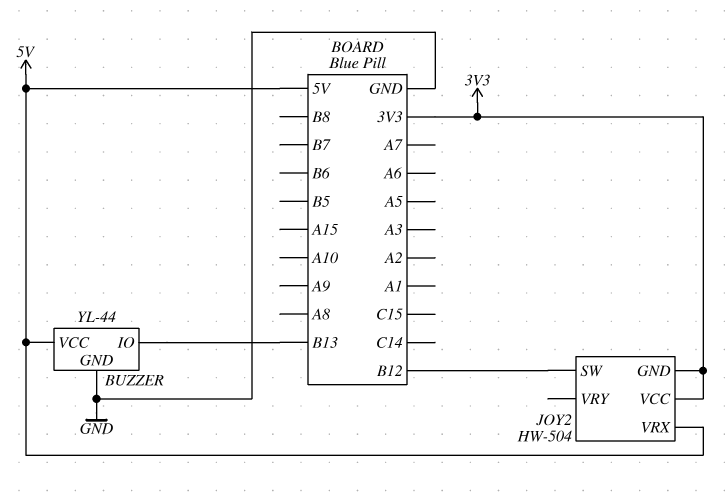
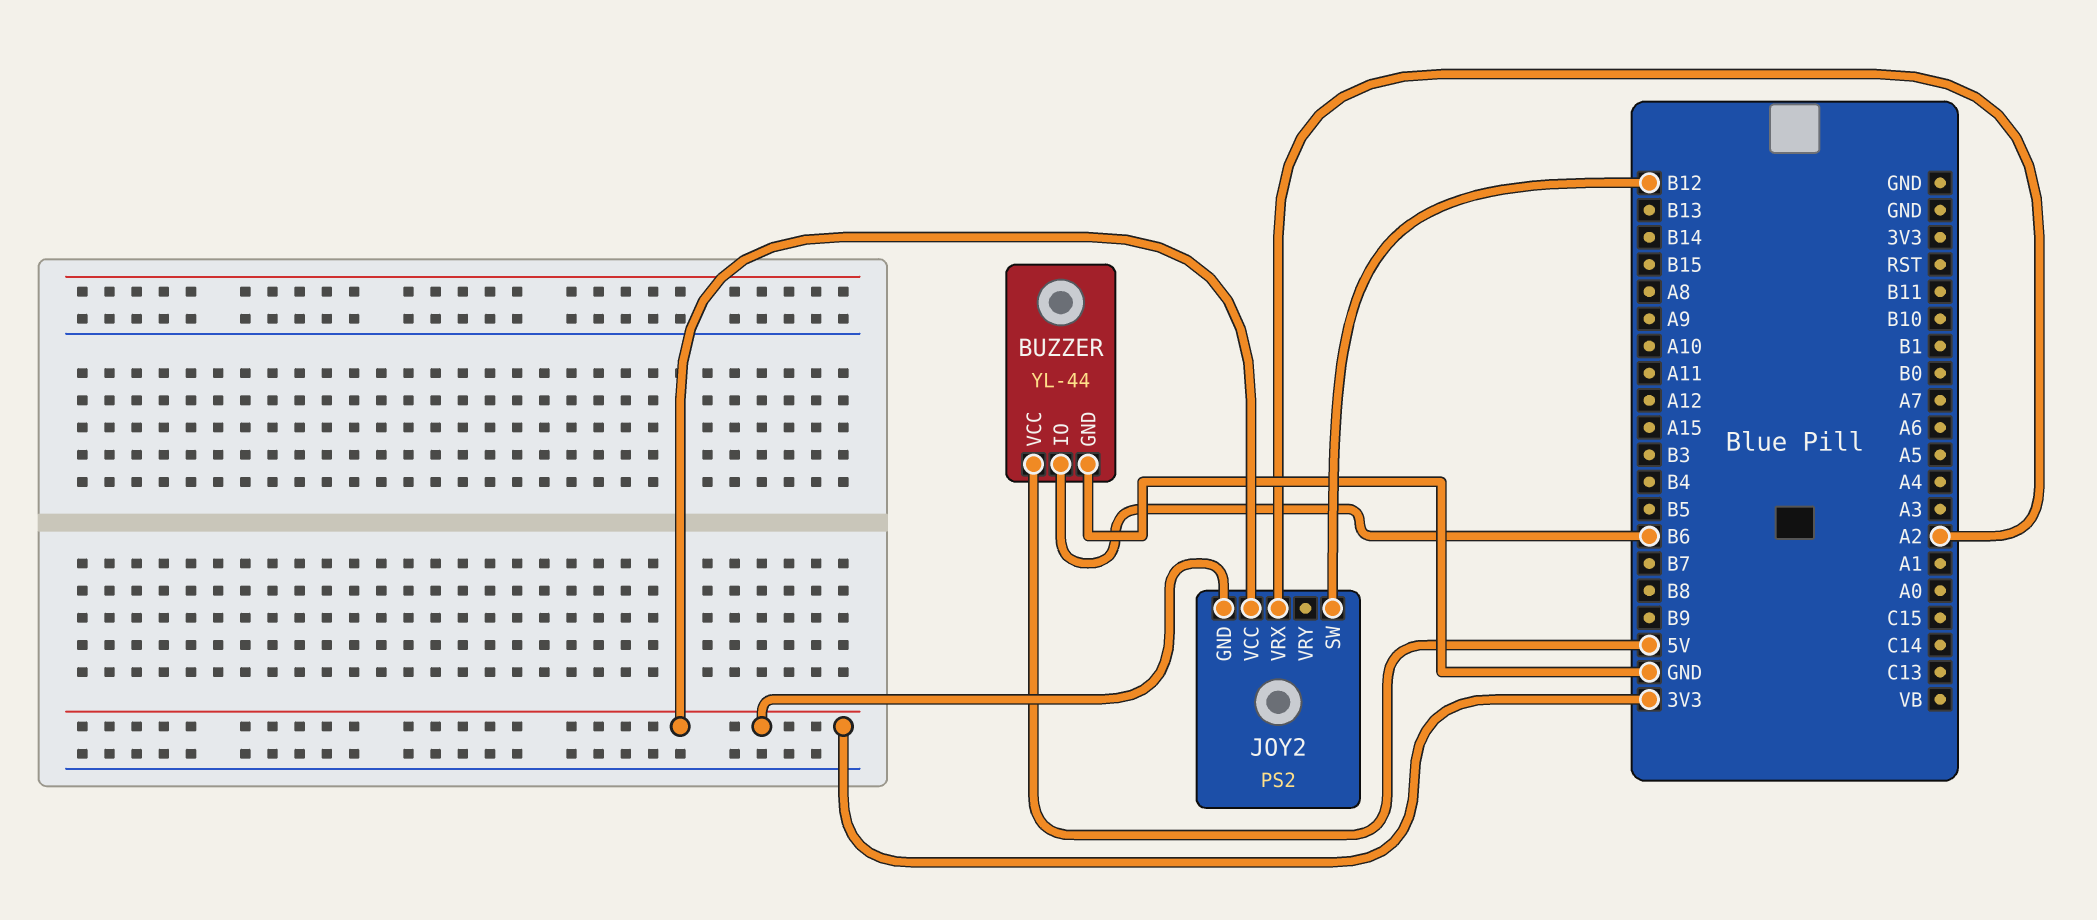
BUZZER pin IO: B13 -> B6
JOY2: HW-504 -> PS2
JOY2 pin VRX: 5V -> A2

